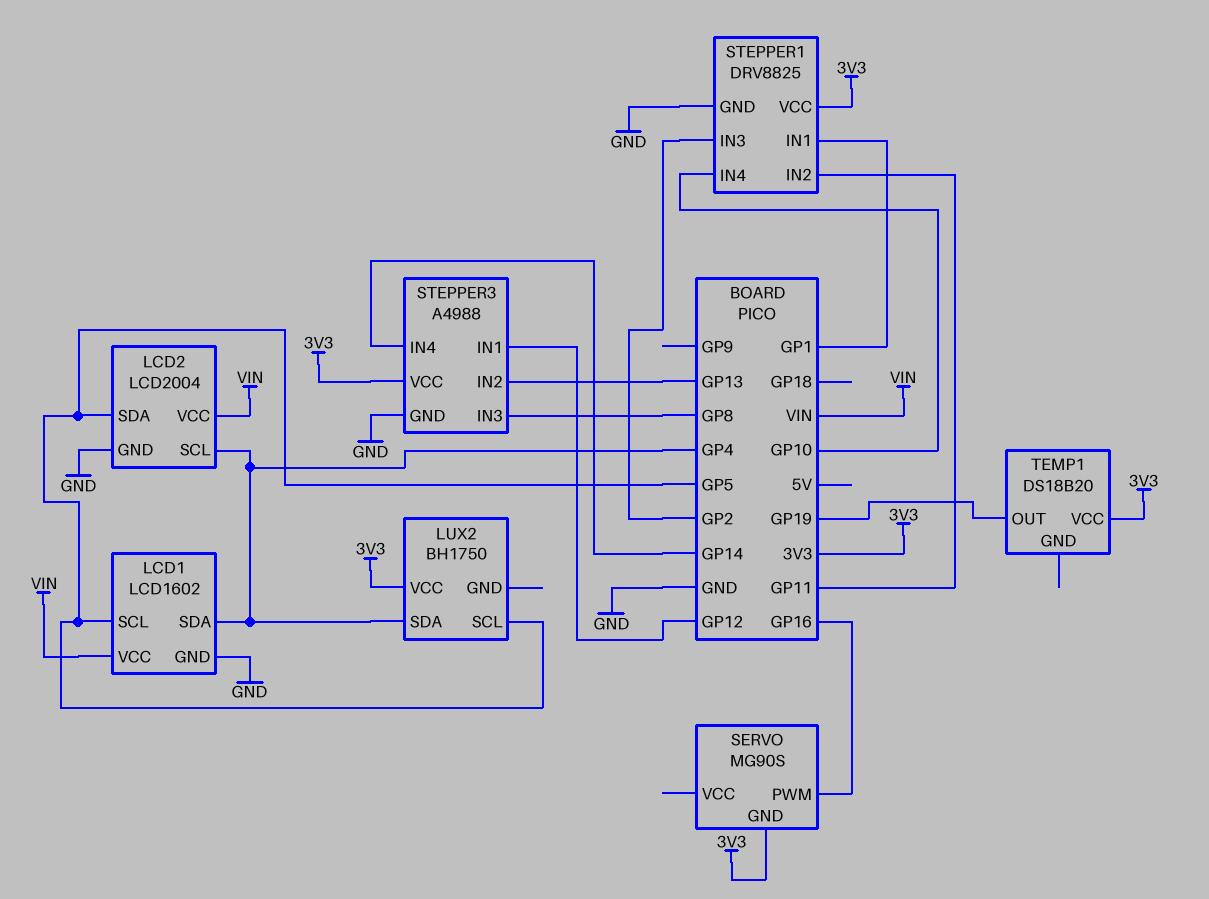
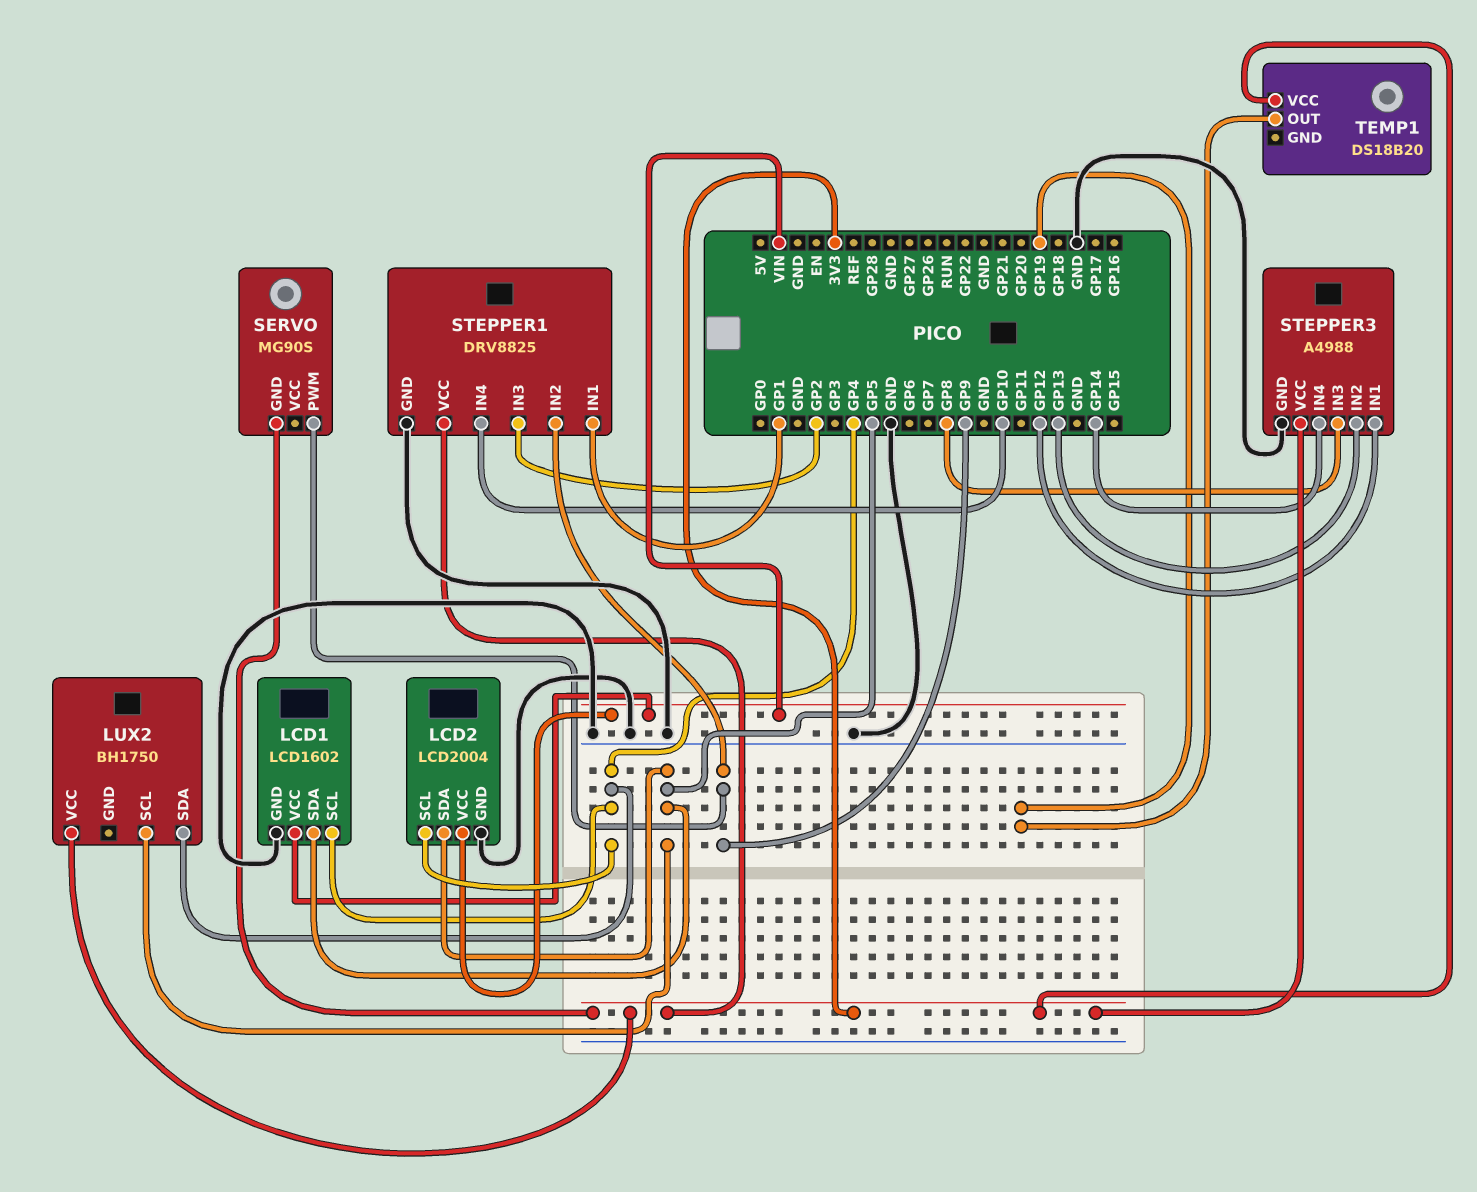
LCD1 pin SCL: GP5 -> GP4
LCD1 pin SDA: GP4 -> GP5
SERVO pin PWM: GP16 -> GP9
STEPPER1 pin IN2: GP11 -> GP9

